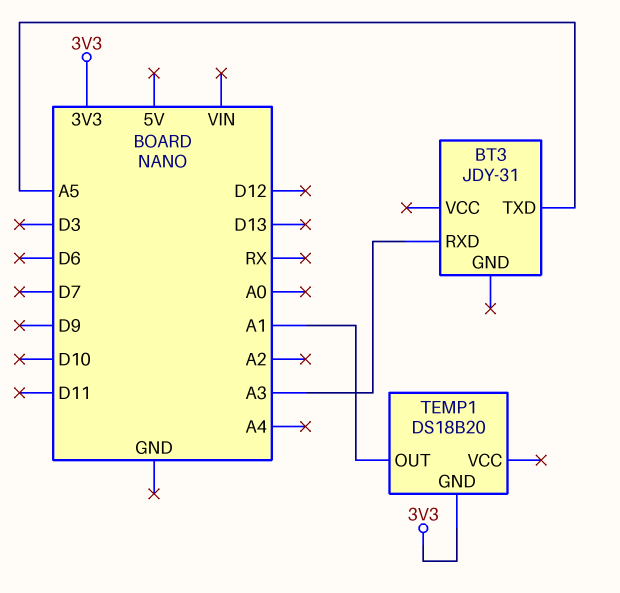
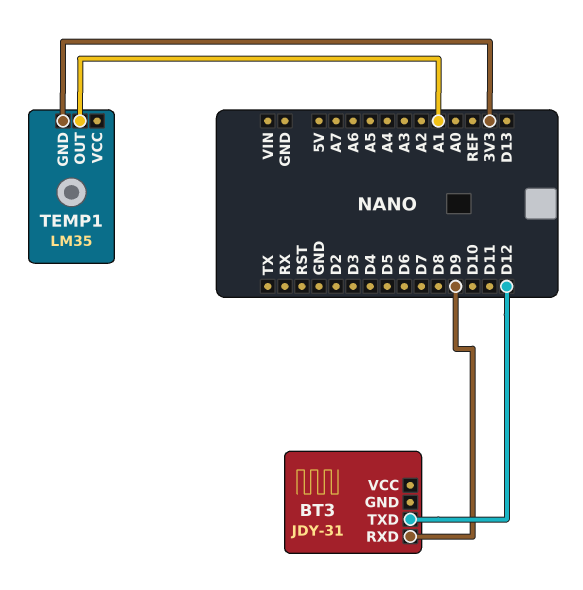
BT3 pin RXD: A3 -> D9
BT3 pin TXD: A5 -> D12
TEMP1: DS18B20 -> LM35

